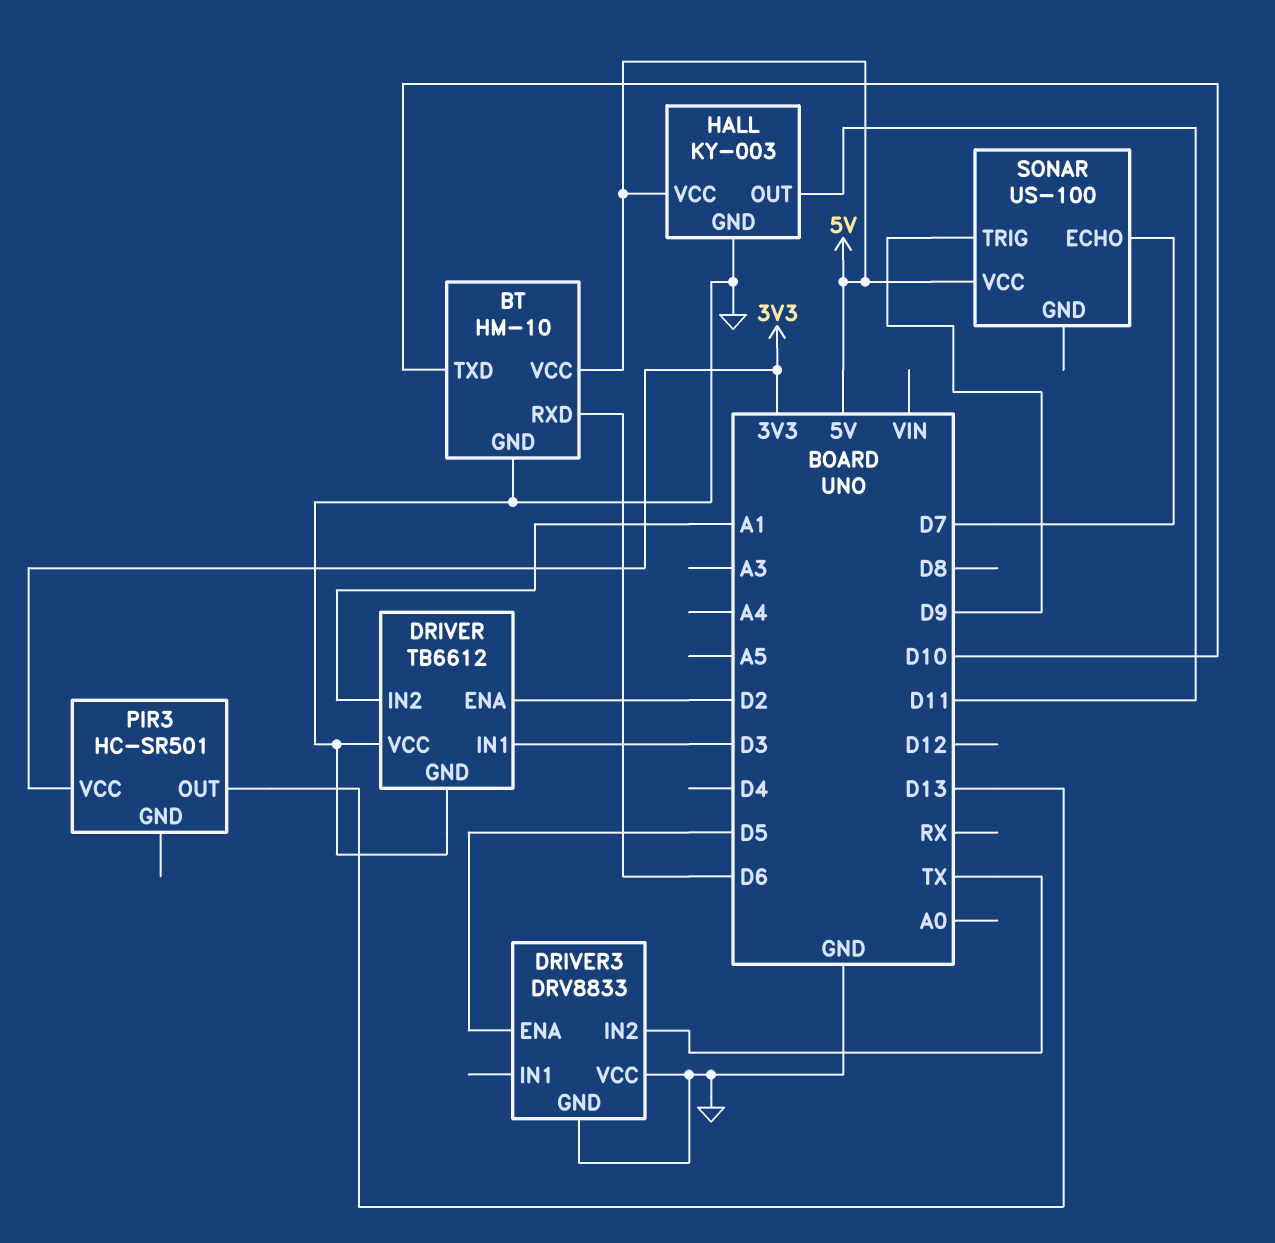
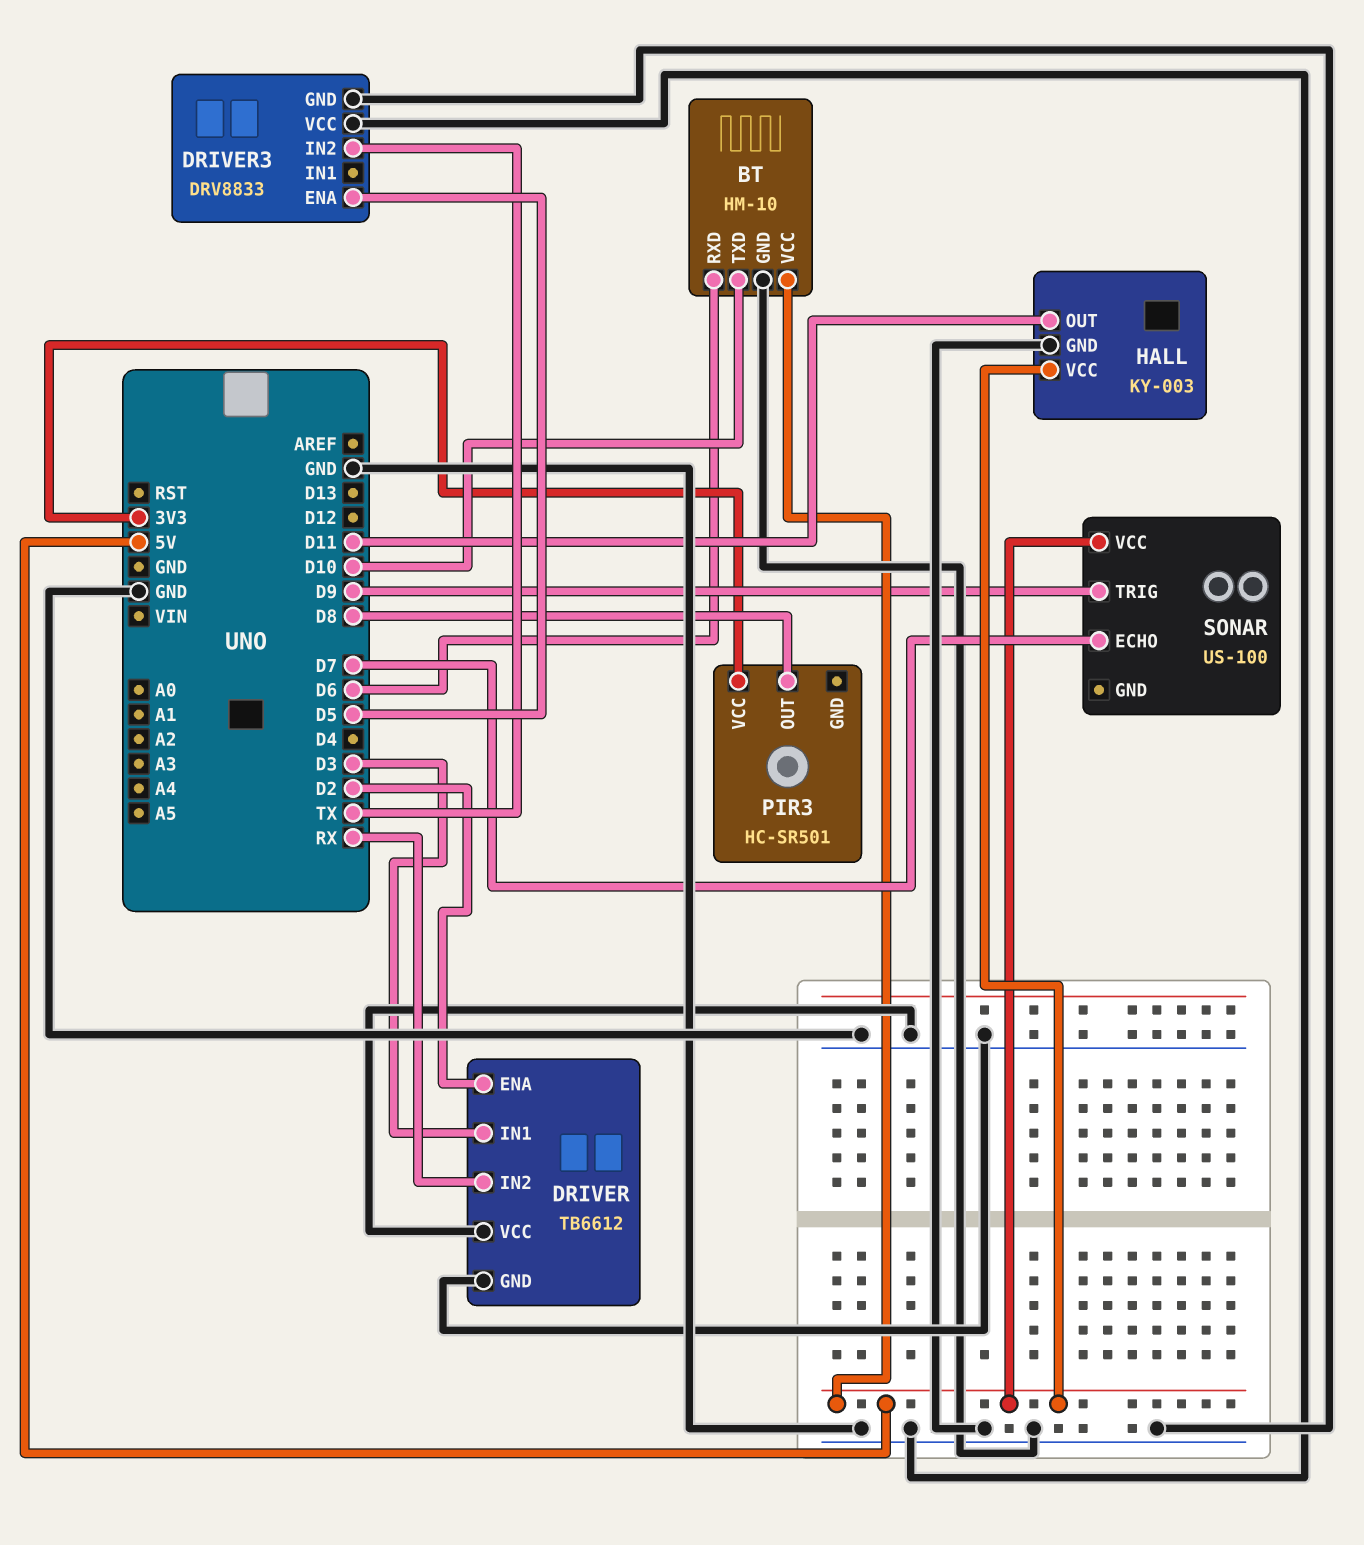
DRIVER pin IN2: A1 -> RX
PIR3 pin OUT: D13 -> D8

